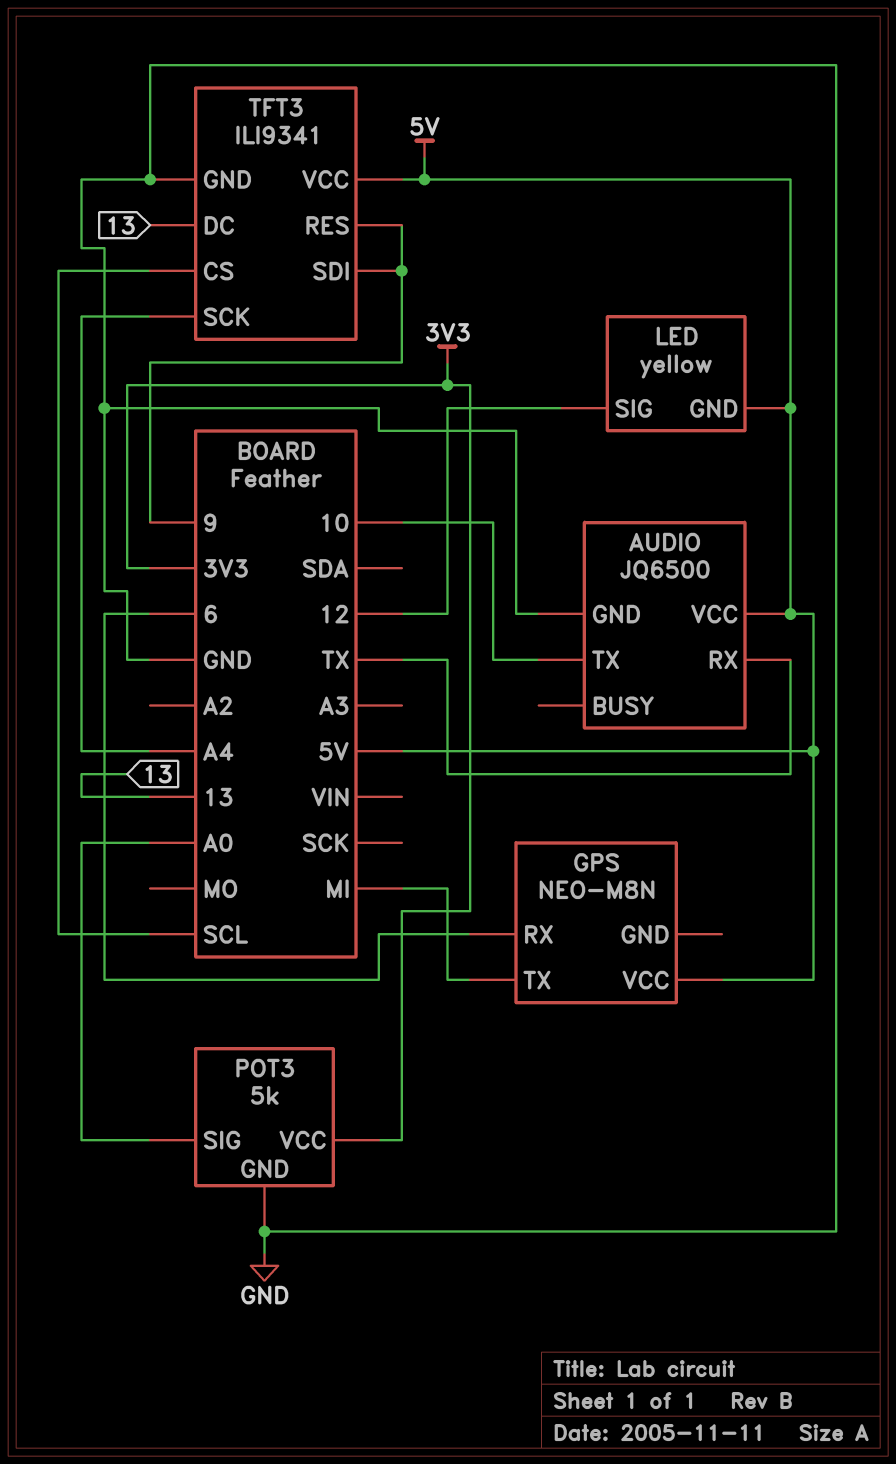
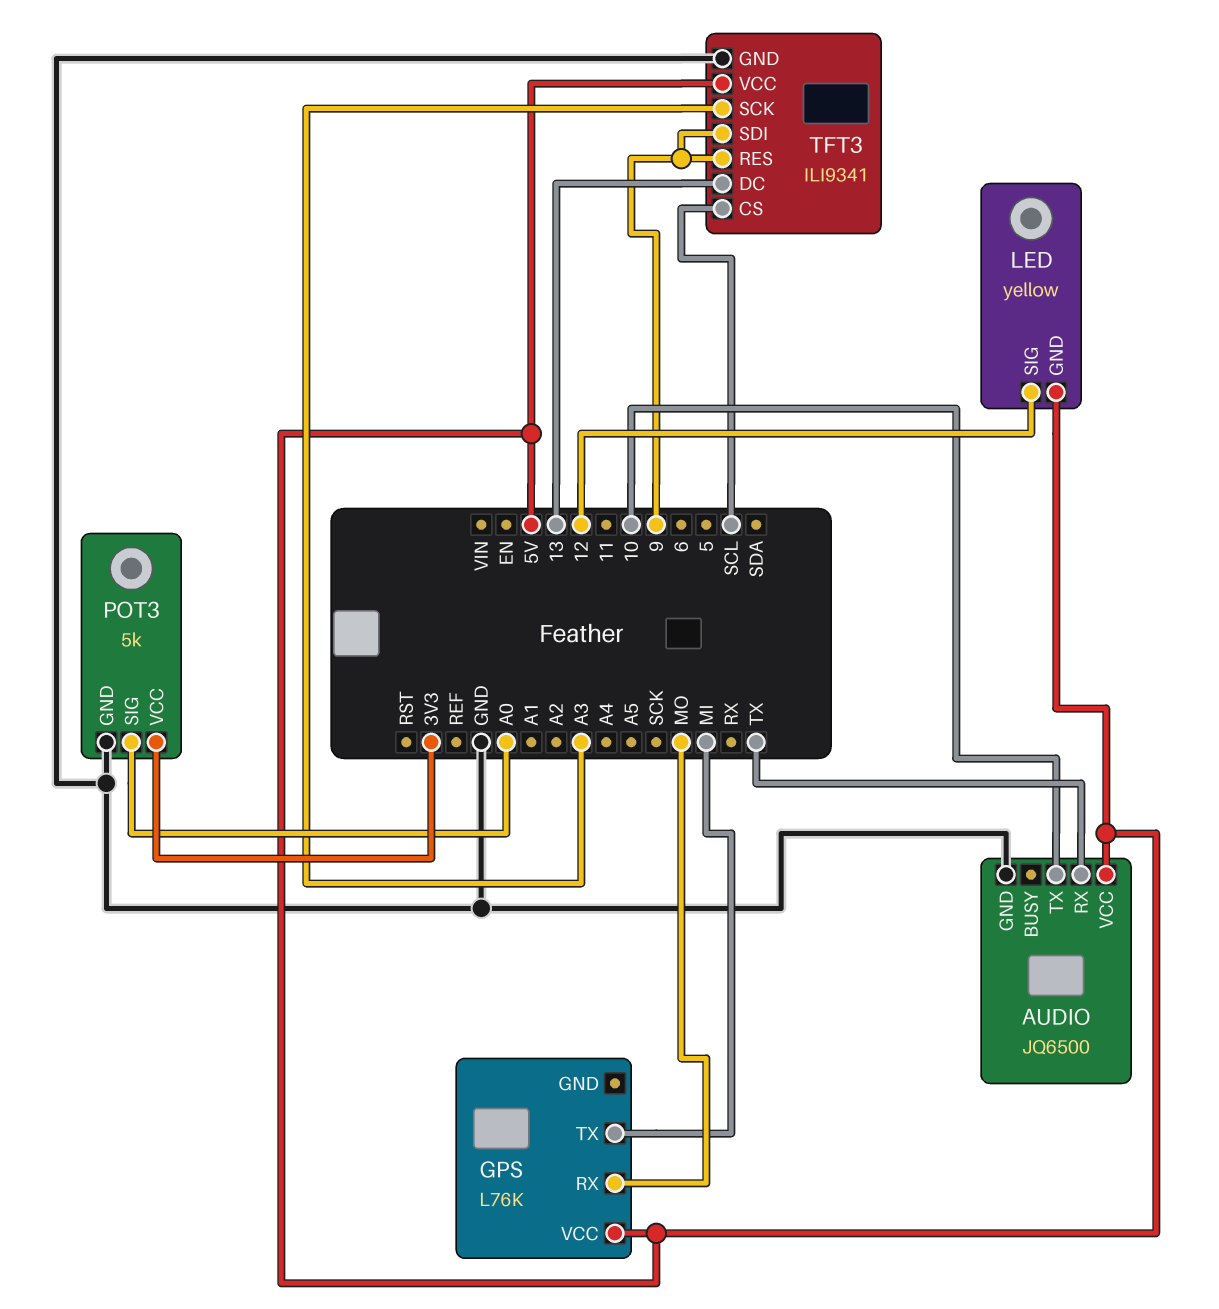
GPS: NEO-M8N -> L76K
GPS pin RX: 6 -> MO
TFT3 pin SCK: A4 -> A3

